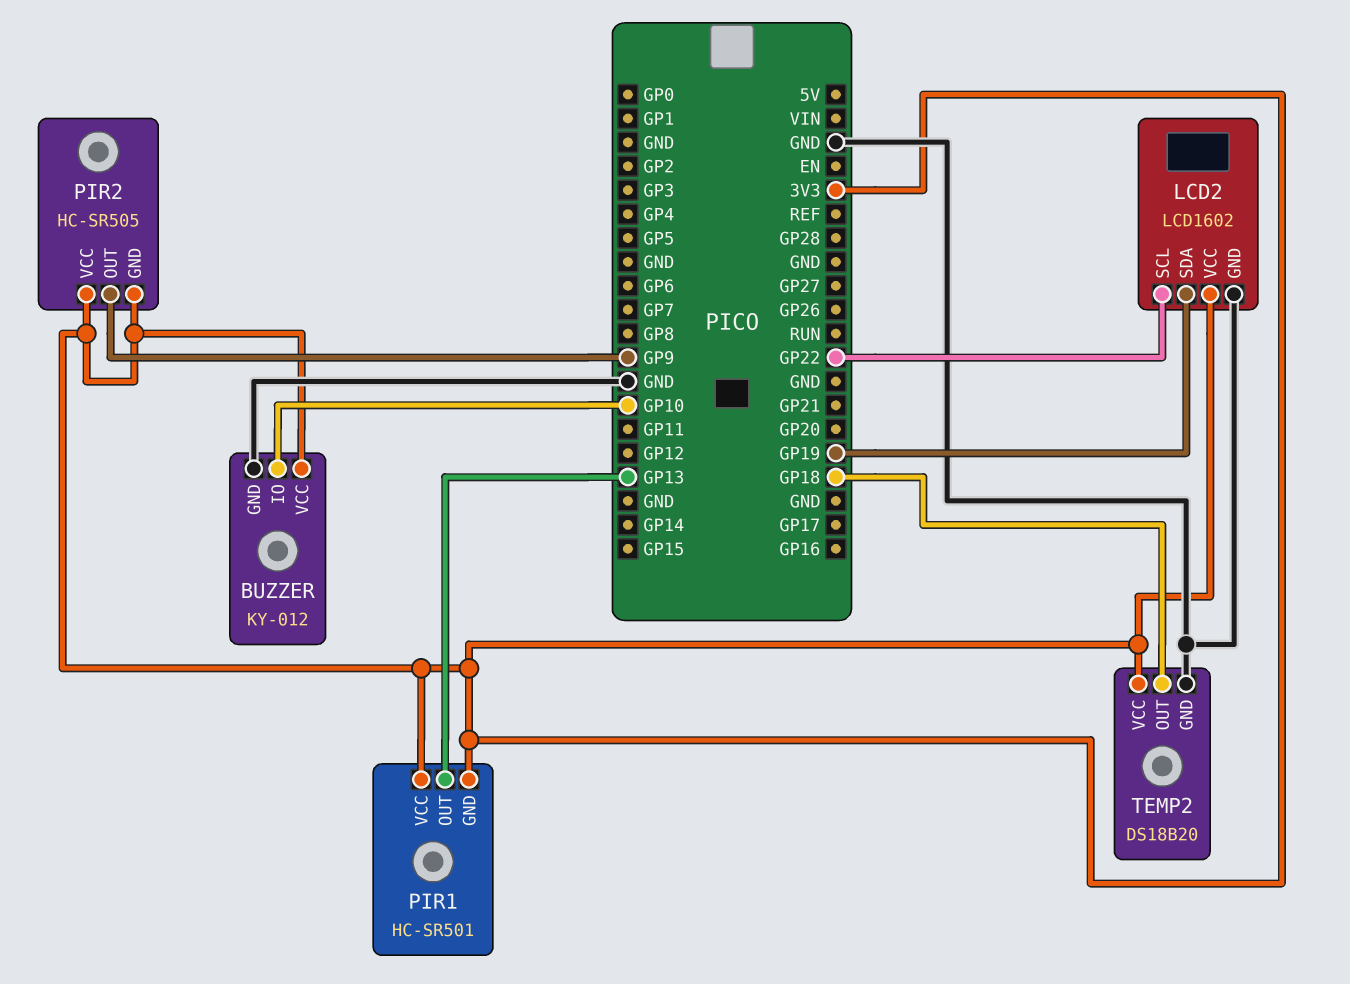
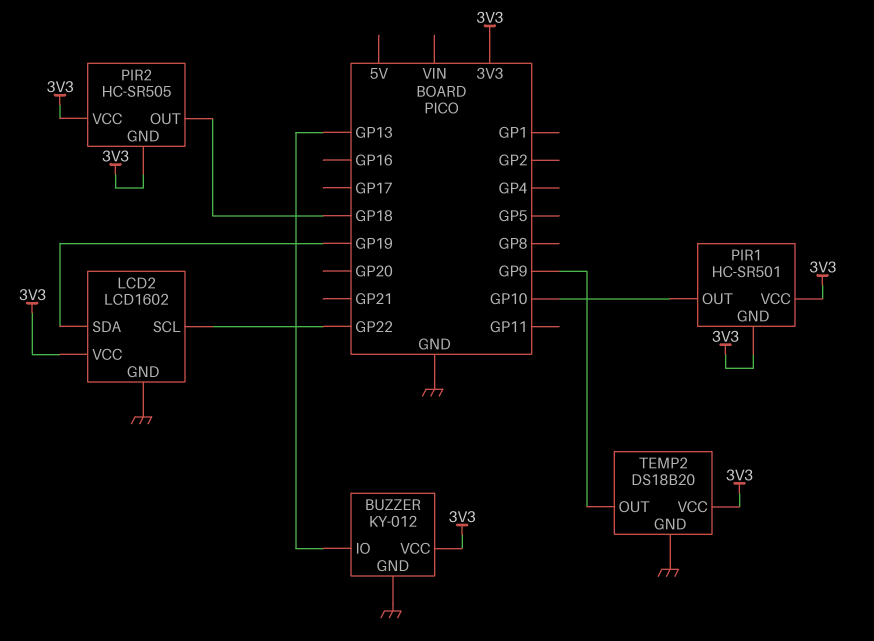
BUZZER pin IO: GP10 -> GP13
PIR1 pin OUT: GP13 -> GP10
PIR2 pin OUT: GP9 -> GP18
TEMP2 pin OUT: GP18 -> GP9

